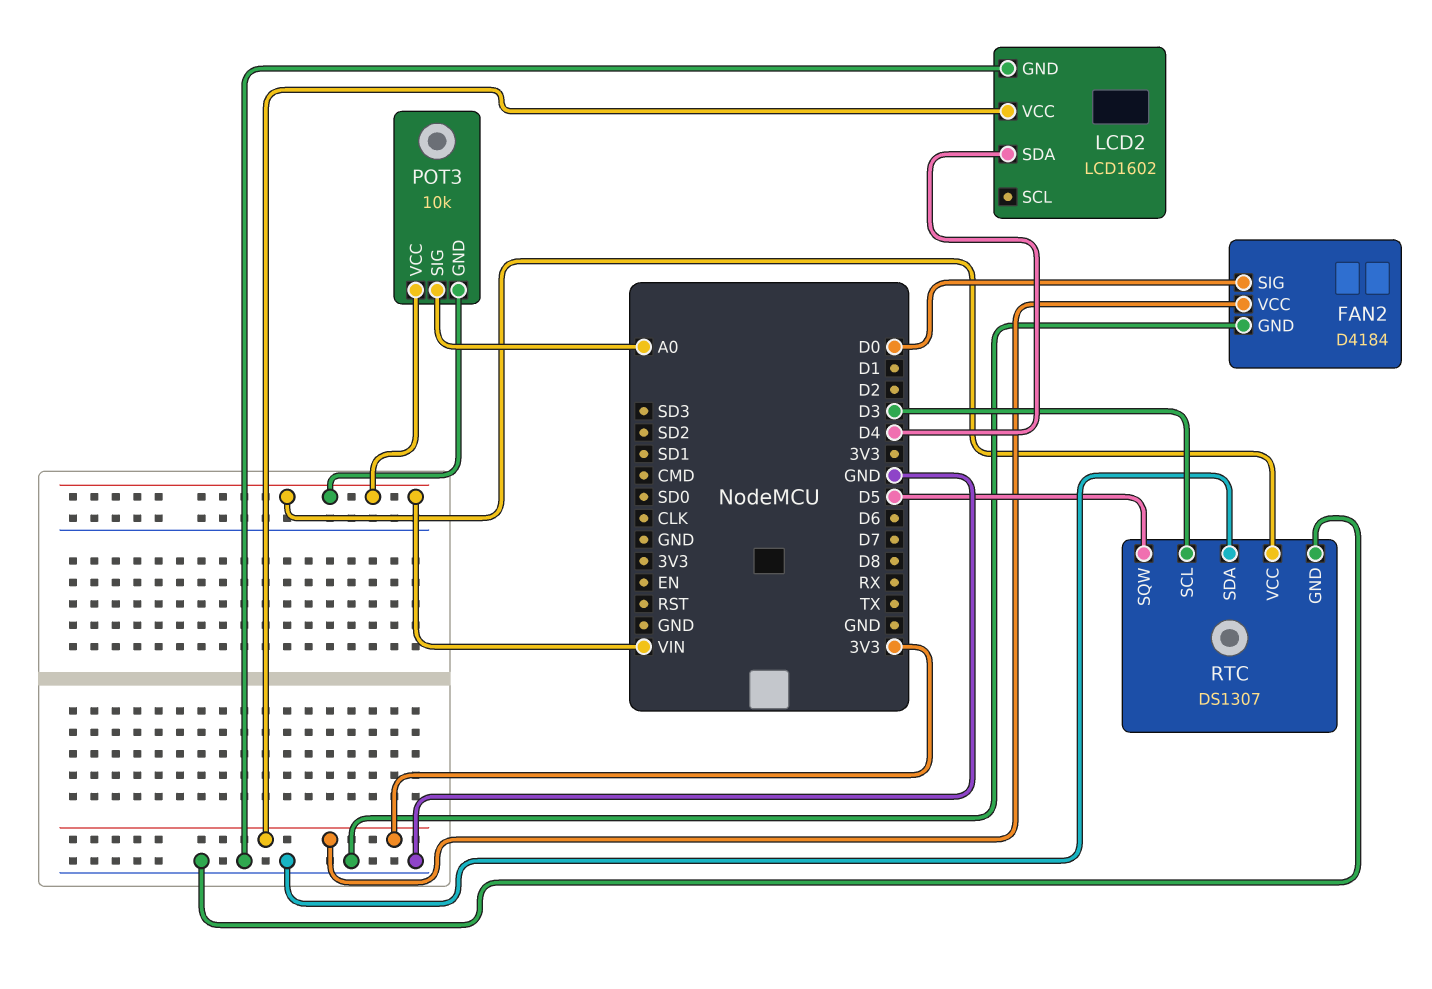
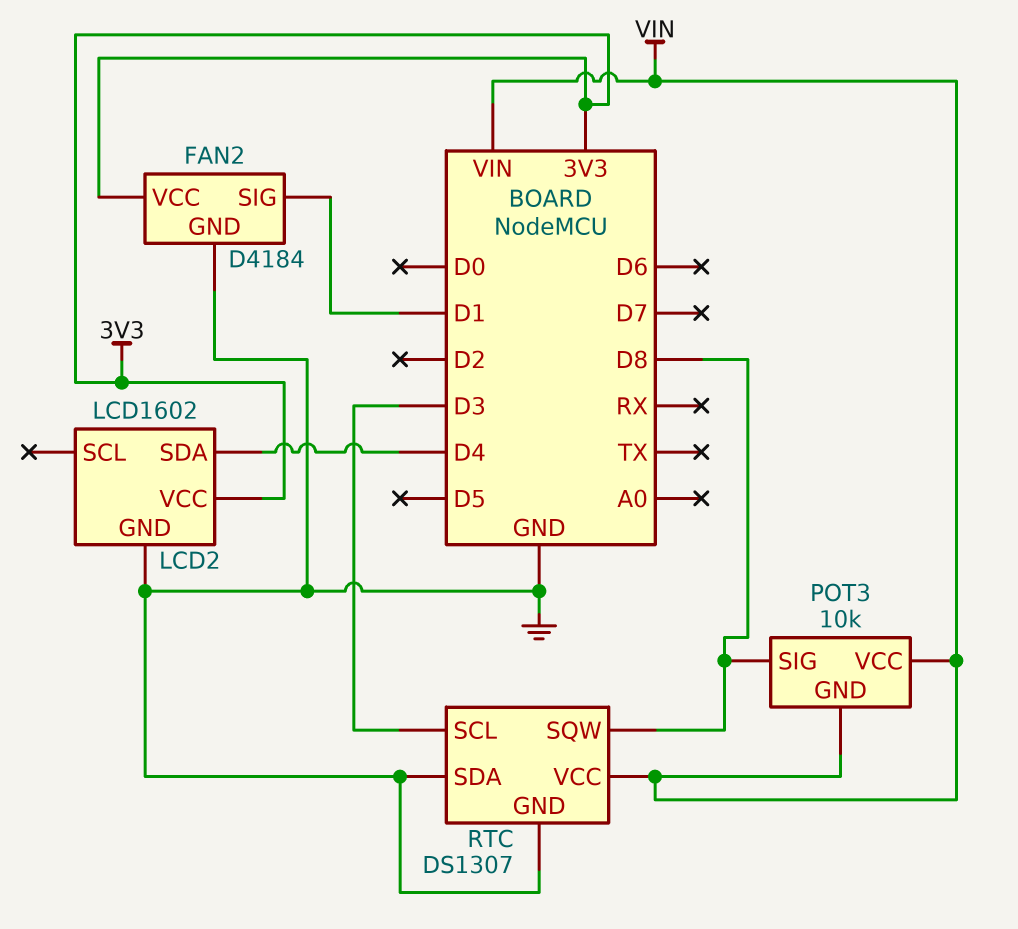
FAN2 pin SIG: D0 -> D1
POT3 pin SIG: A0 -> D8
RTC pin SQW: D5 -> D8

